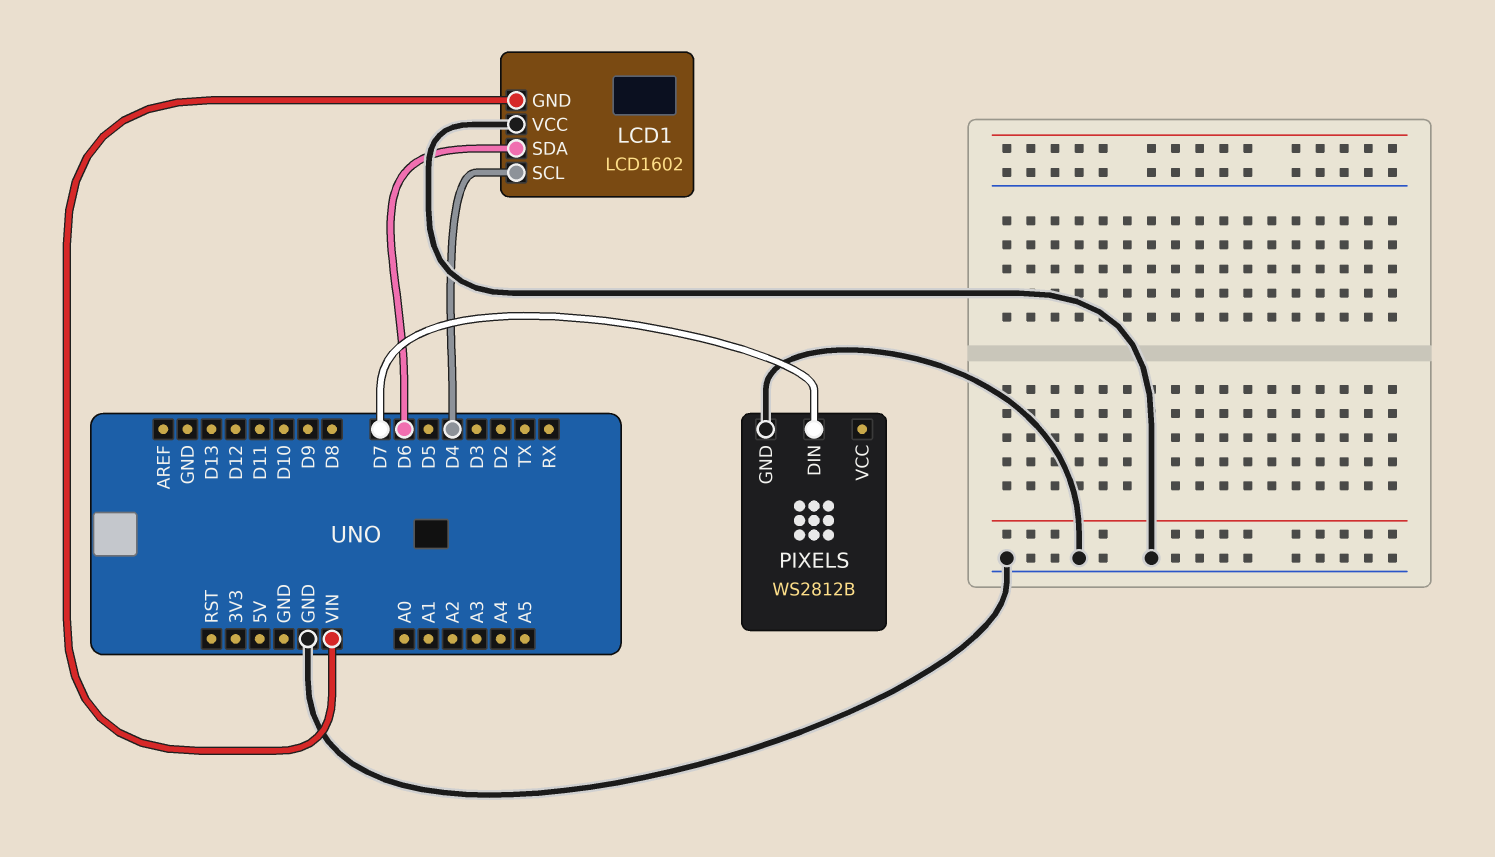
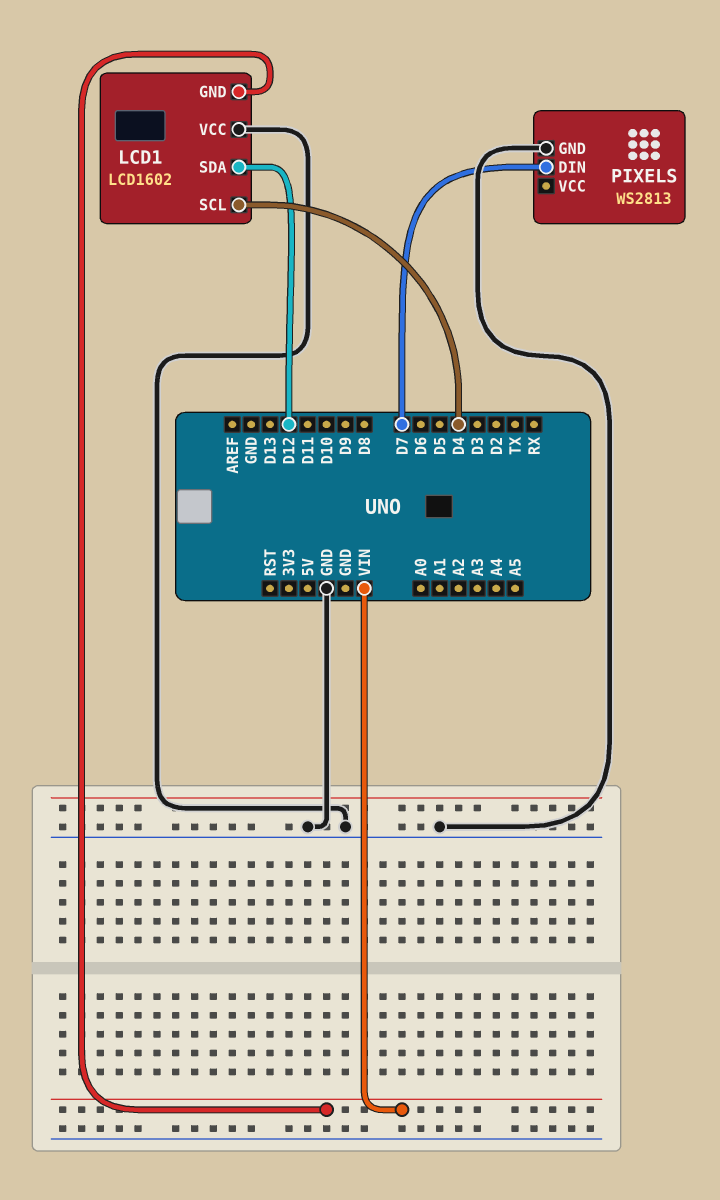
LCD1 pin SDA: D6 -> D12
PIXELS: WS2812B -> WS2813

